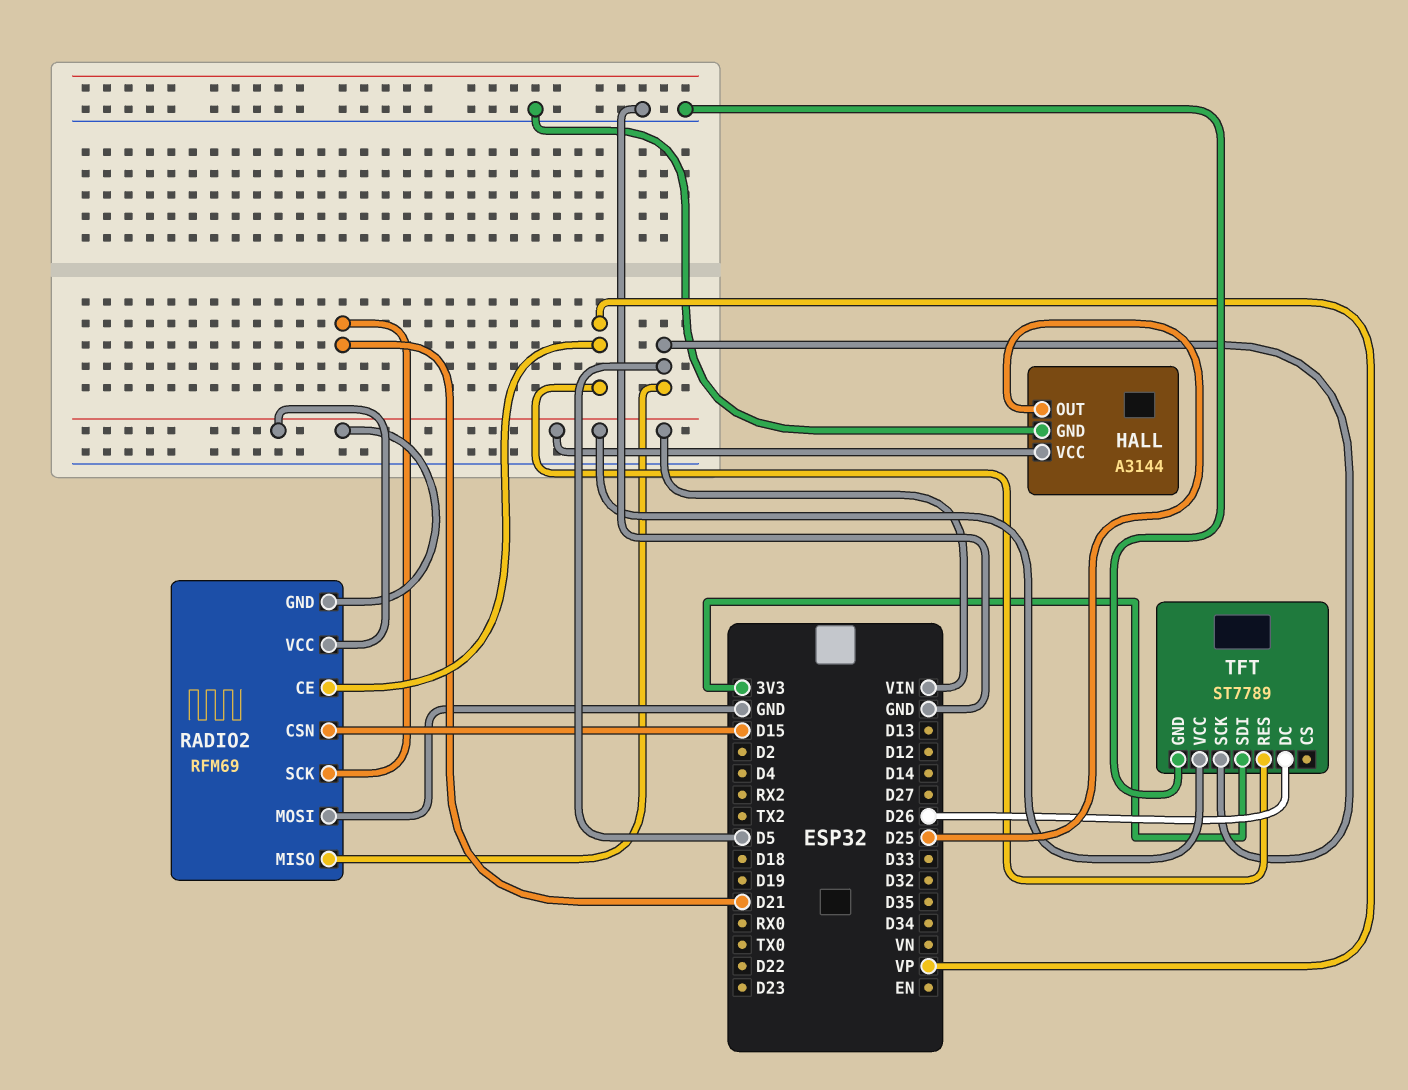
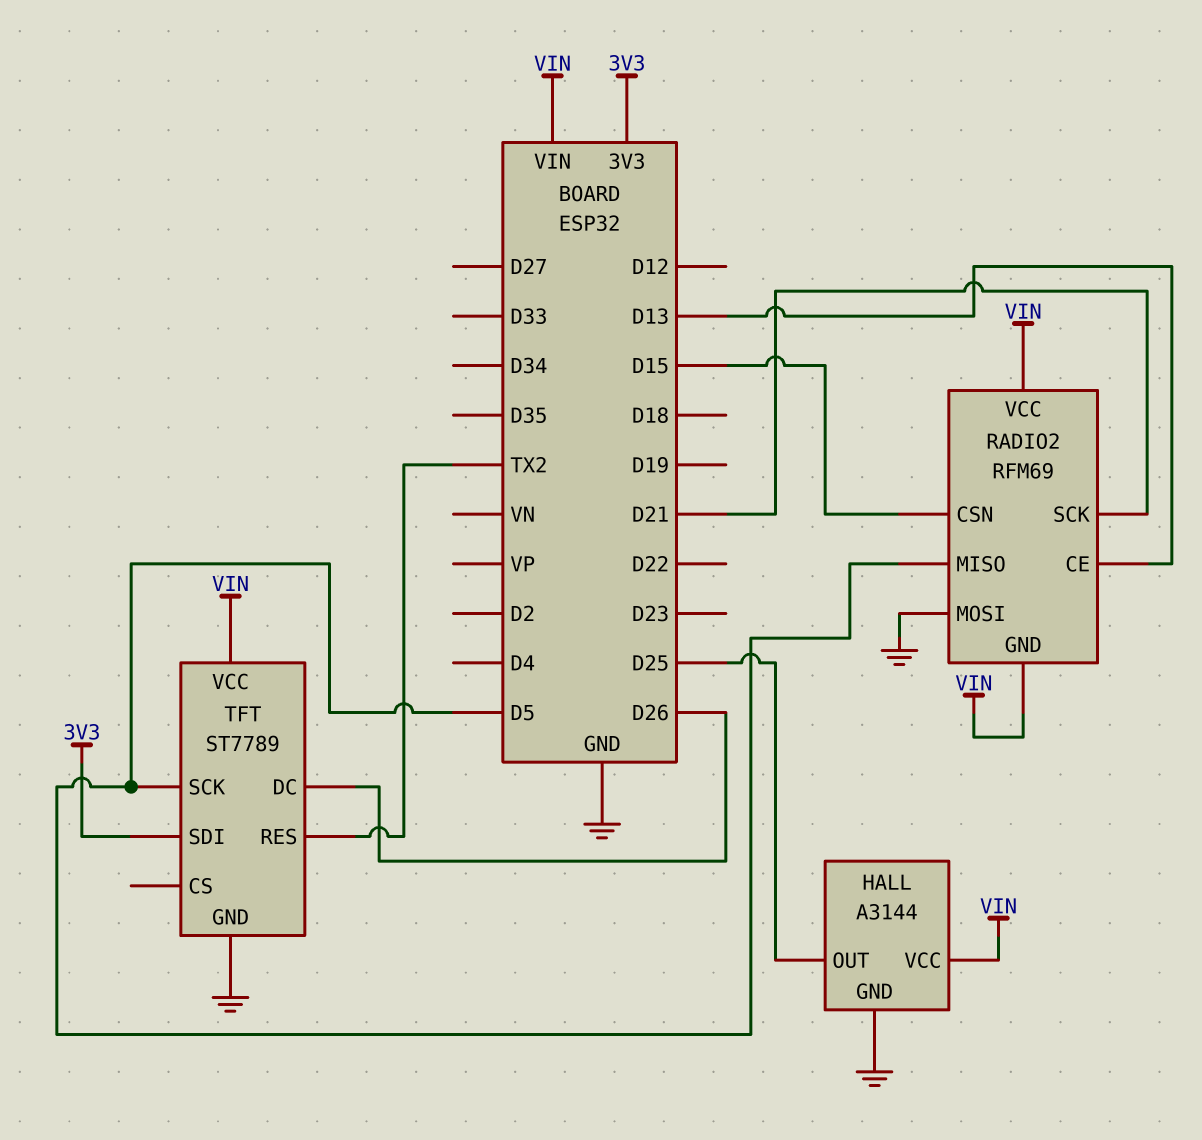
RADIO2 pin CE: VP -> D13
TFT pin RES: VP -> TX2

